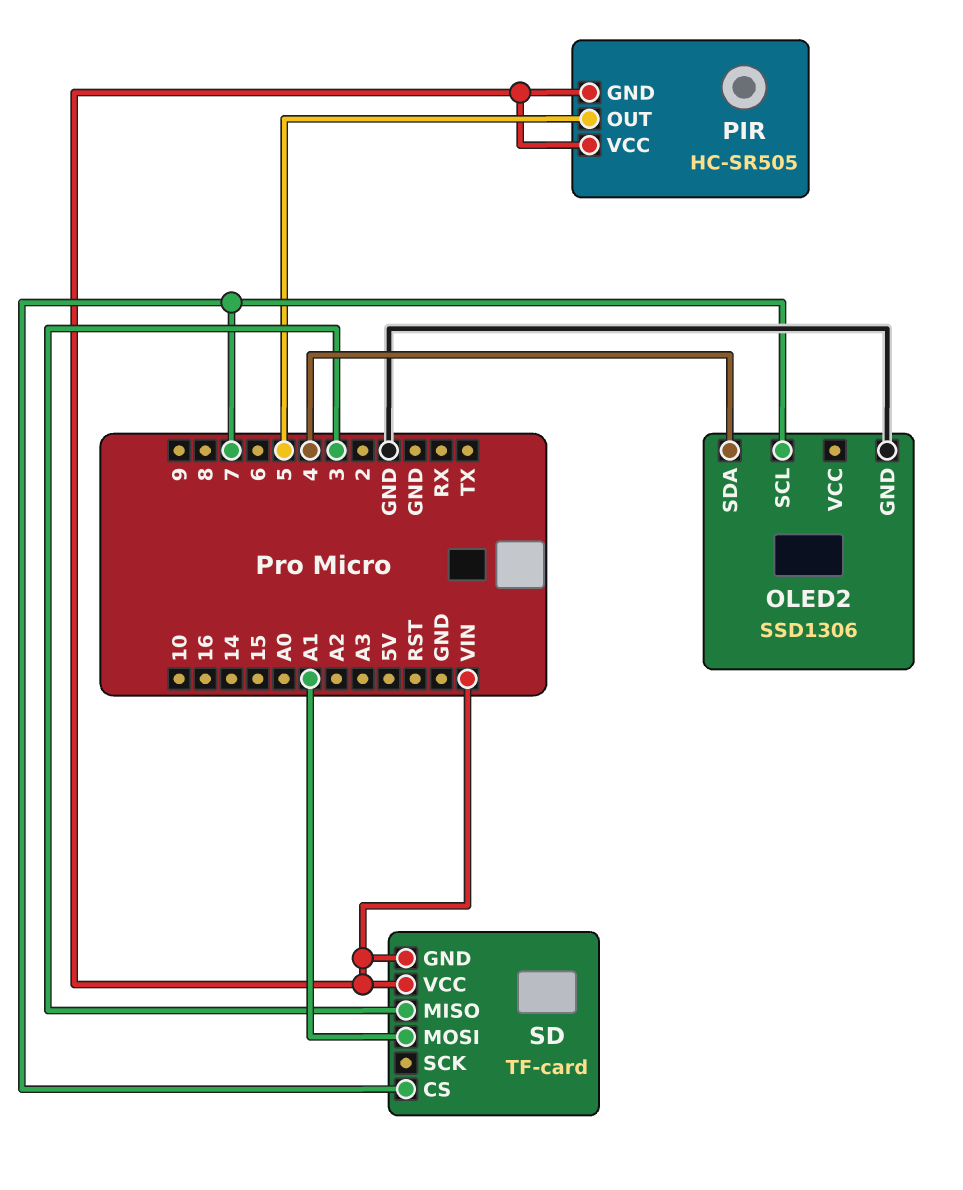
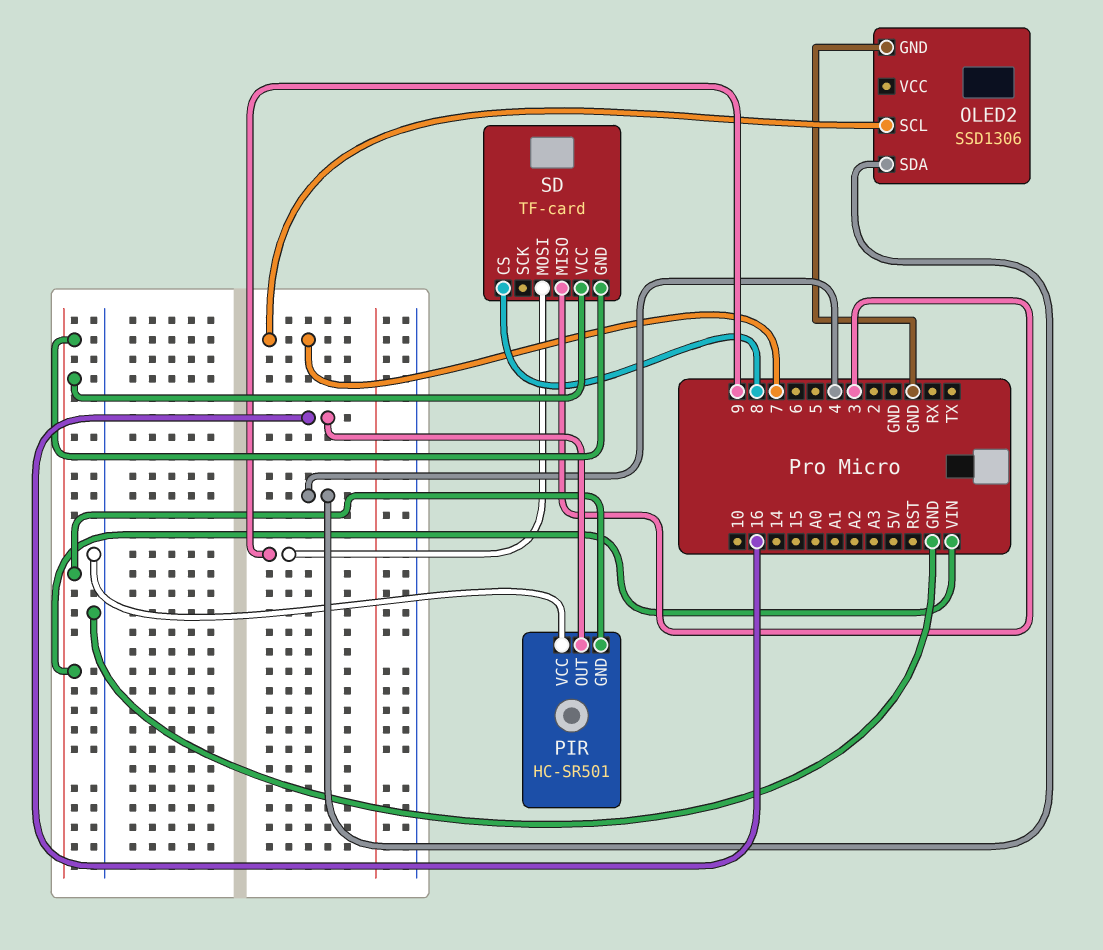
PIR: HC-SR505 -> HC-SR501
PIR pin OUT: 5 -> 16
PIR pin VCC: VIN -> GND
SD pin CS: 7 -> 8
SD pin MOSI: A1 -> 9

